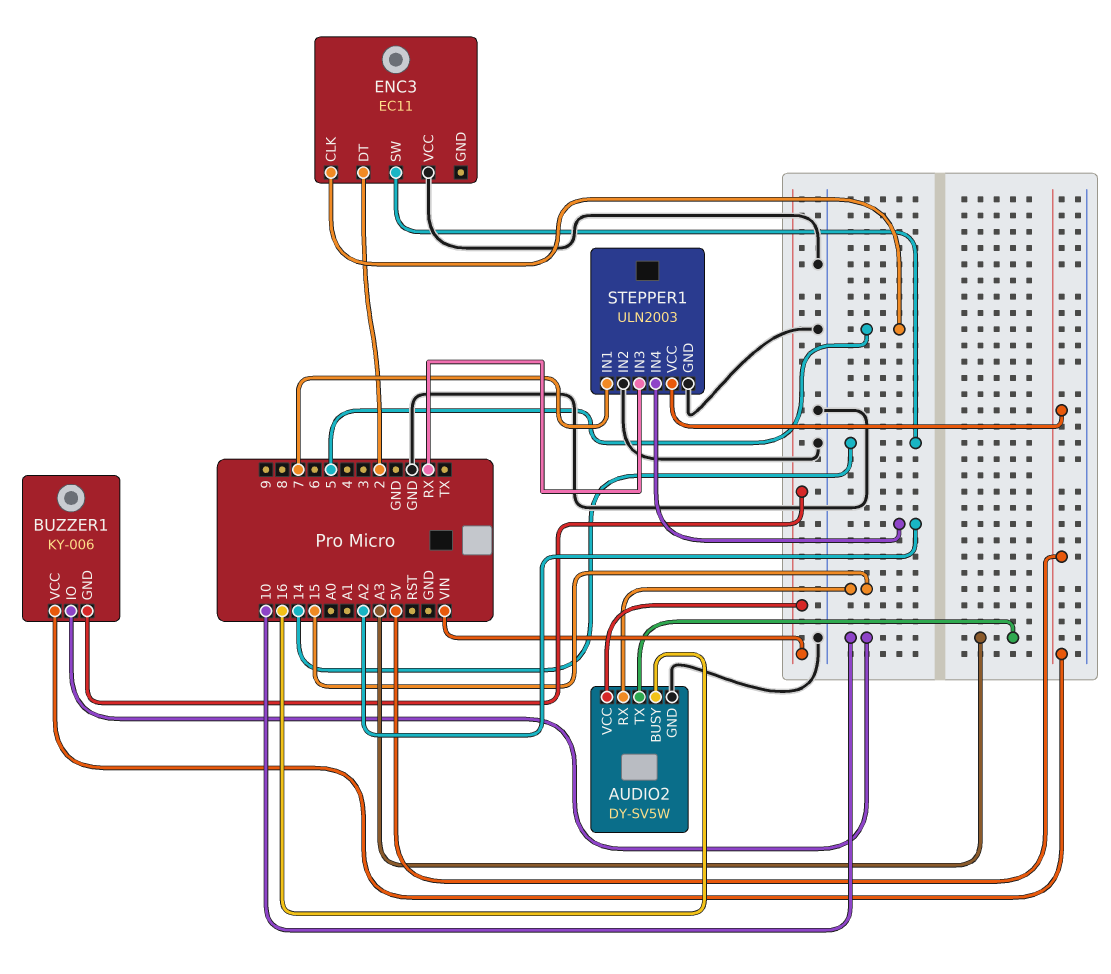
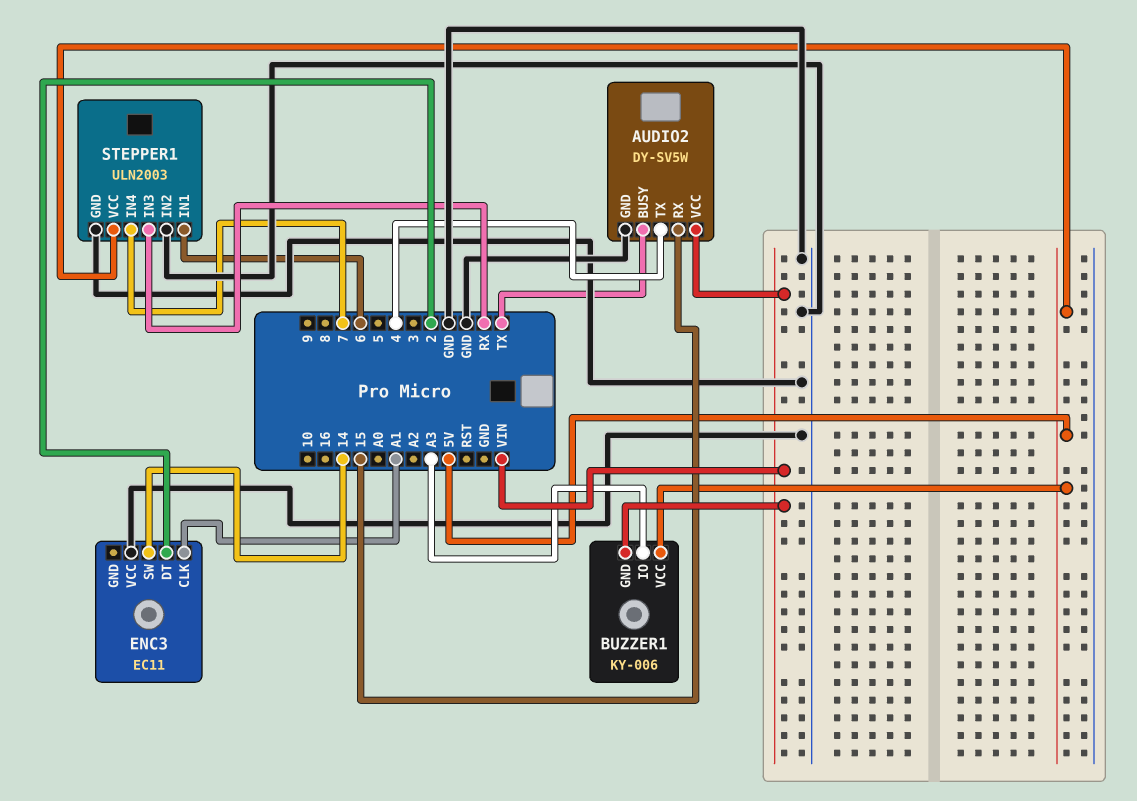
AUDIO2 pin BUSY: 16 -> TX
AUDIO2 pin TX: A3 -> 4
BUZZER1 pin IO: 10 -> A3
ENC3 pin CLK: 5 -> A1
STEPPER1 pin IN1: 7 -> 6
STEPPER1 pin IN4: A2 -> 7

